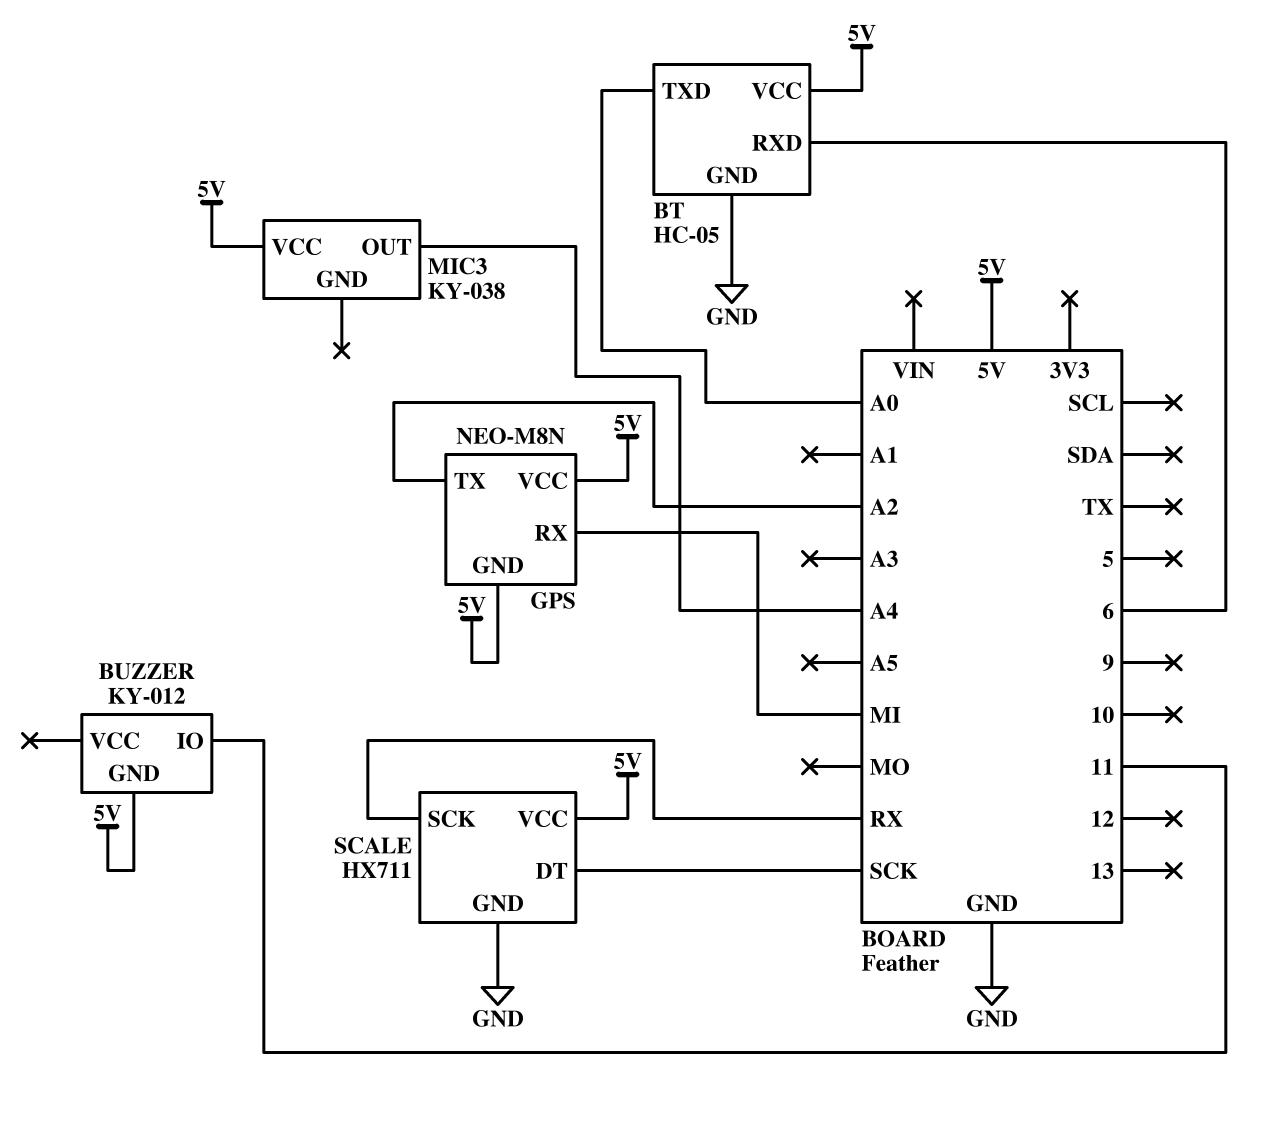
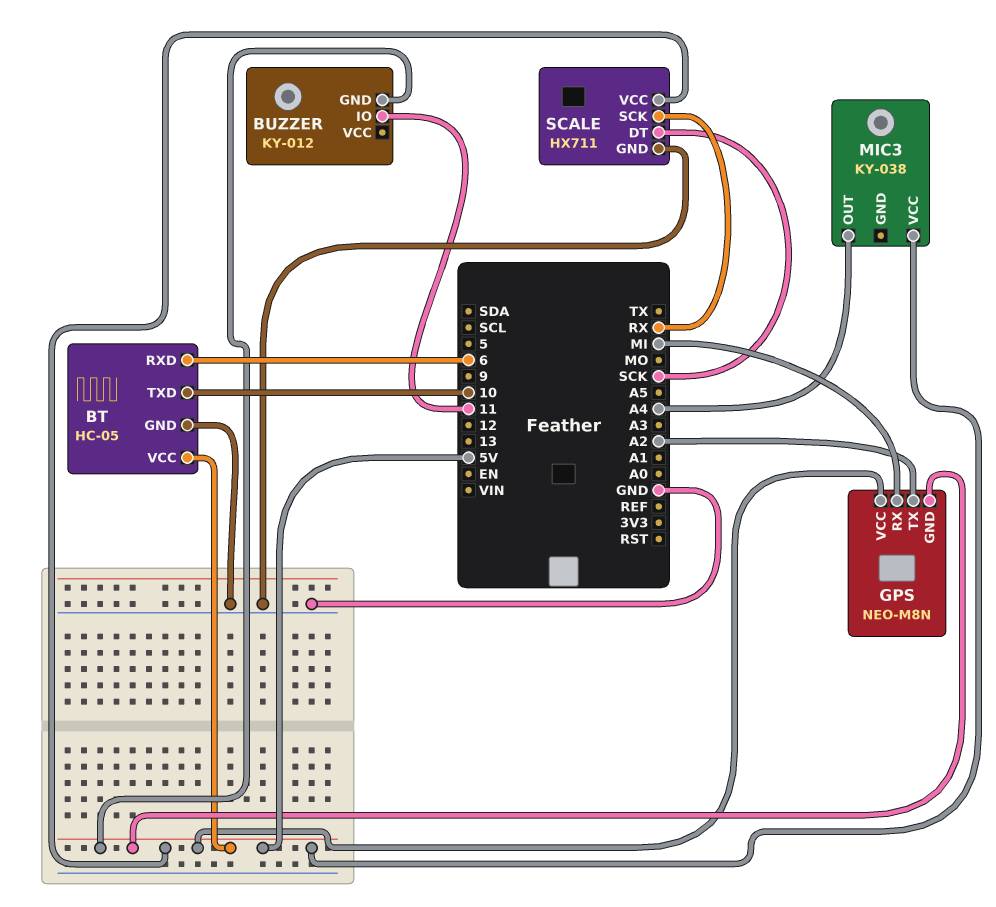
BT pin TXD: A0 -> 10

